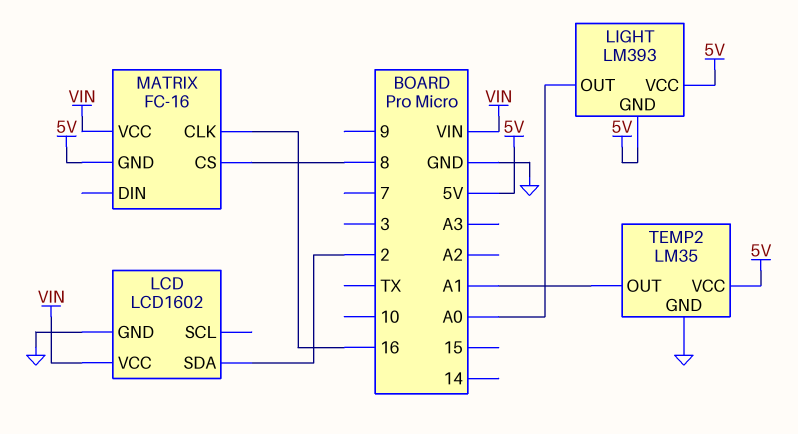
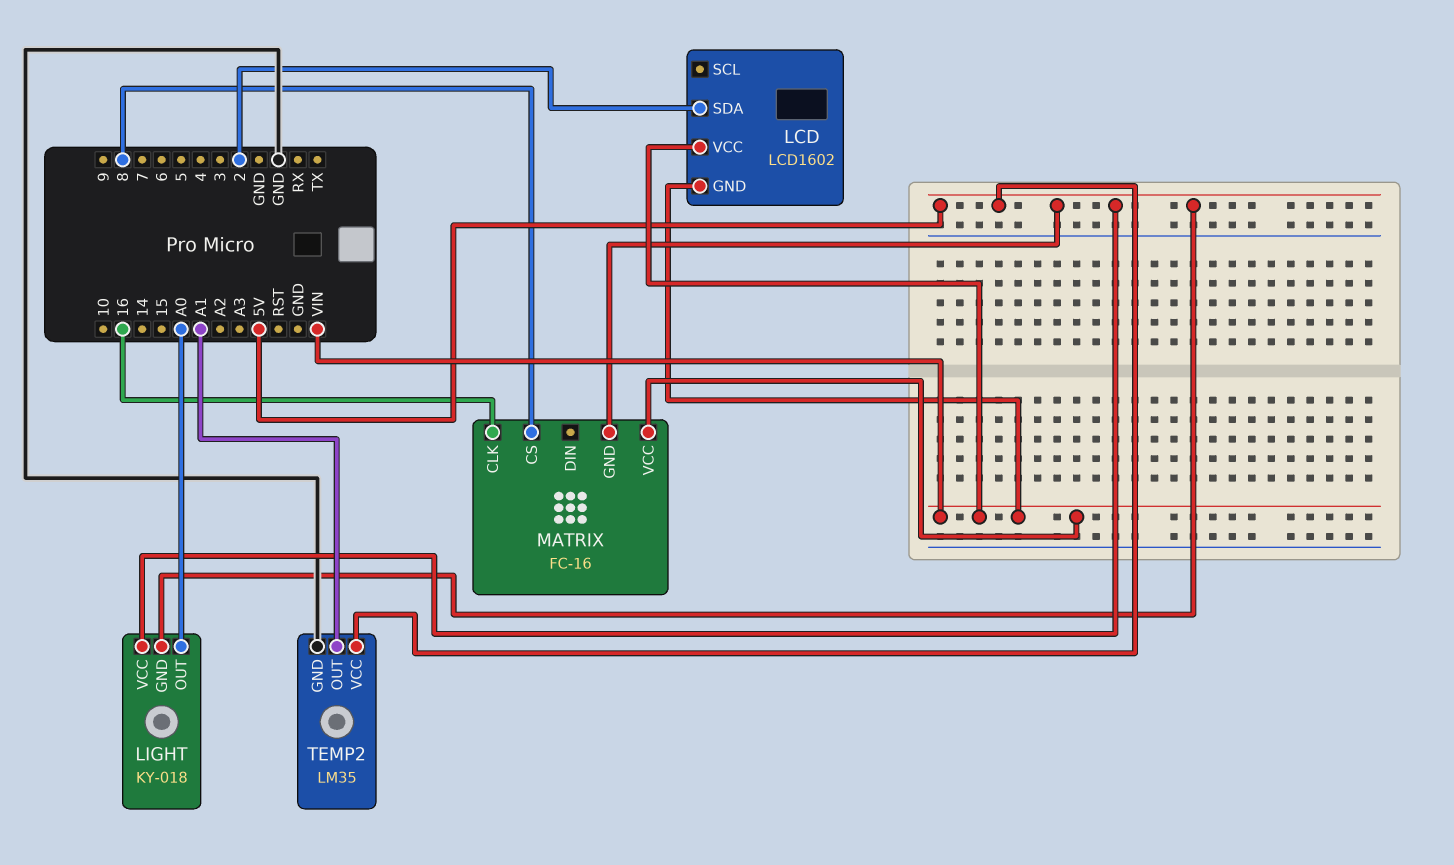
LCD pin GND: GND -> VIN
LIGHT: LM393 -> KY-018

